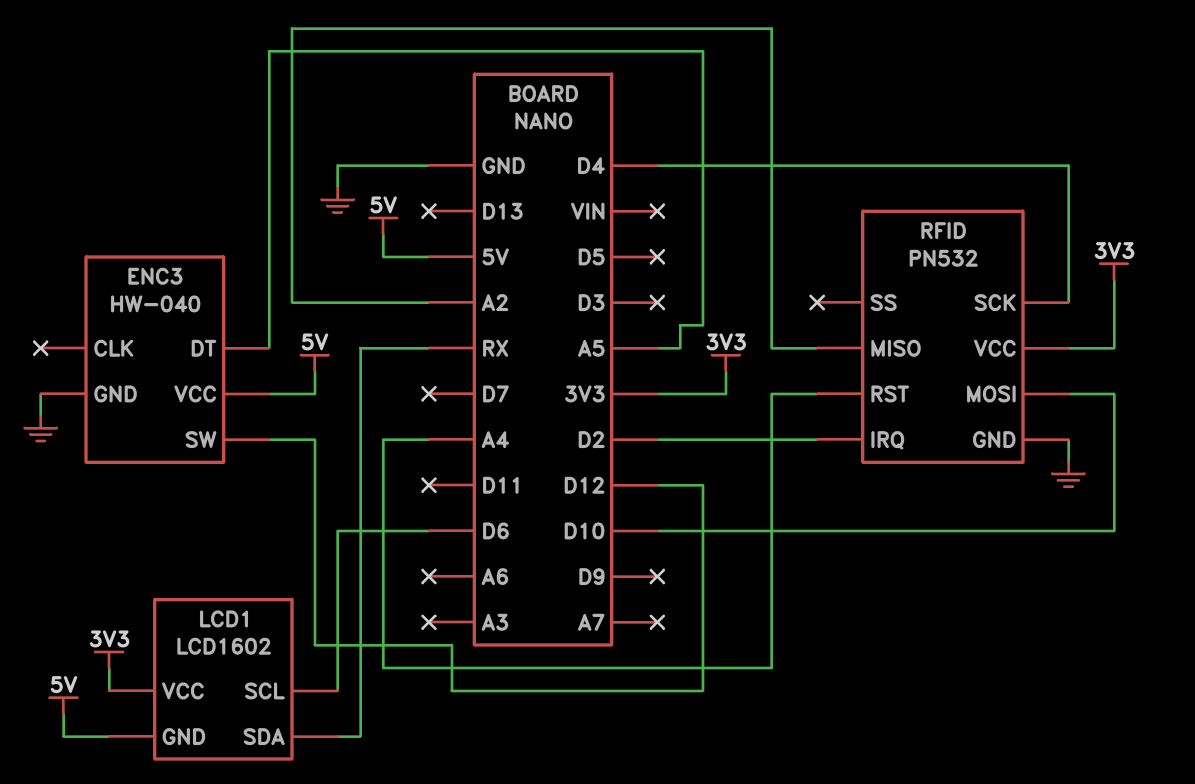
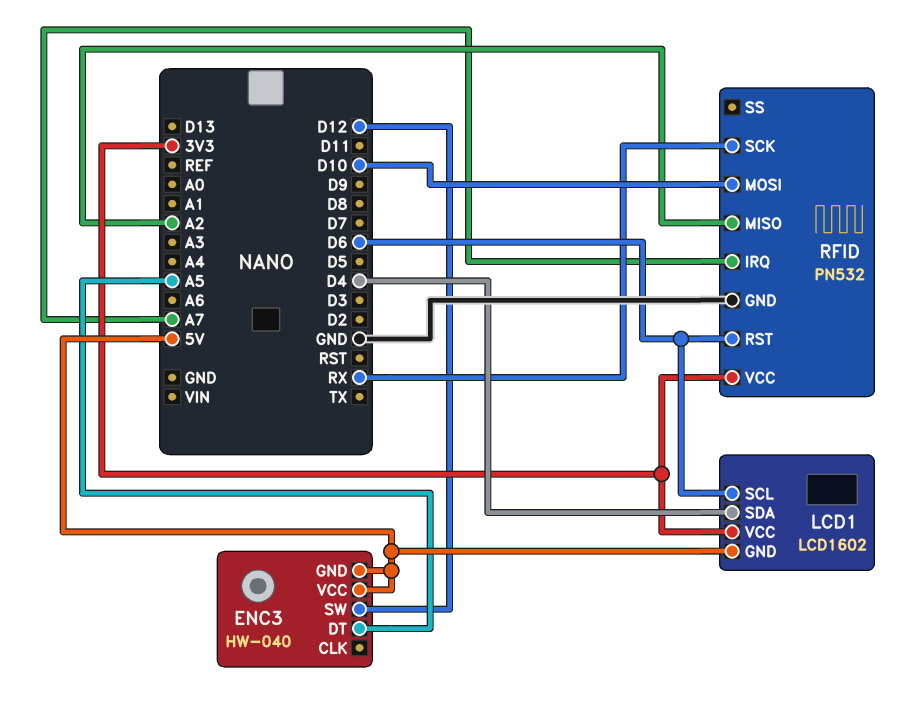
ENC3 pin GND: GND -> 5V
LCD1 pin SDA: RX -> D4
RFID pin IRQ: D2 -> A7
RFID pin RST: A4 -> D6
RFID pin SCK: D4 -> RX

